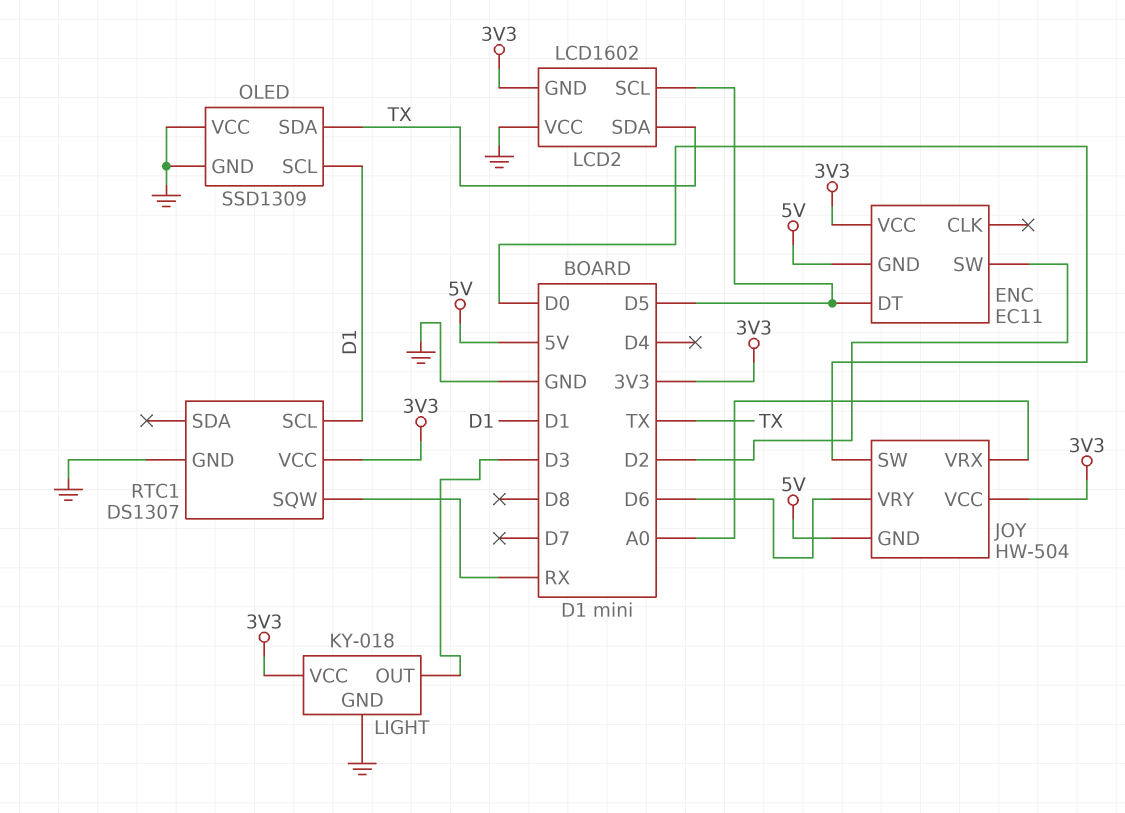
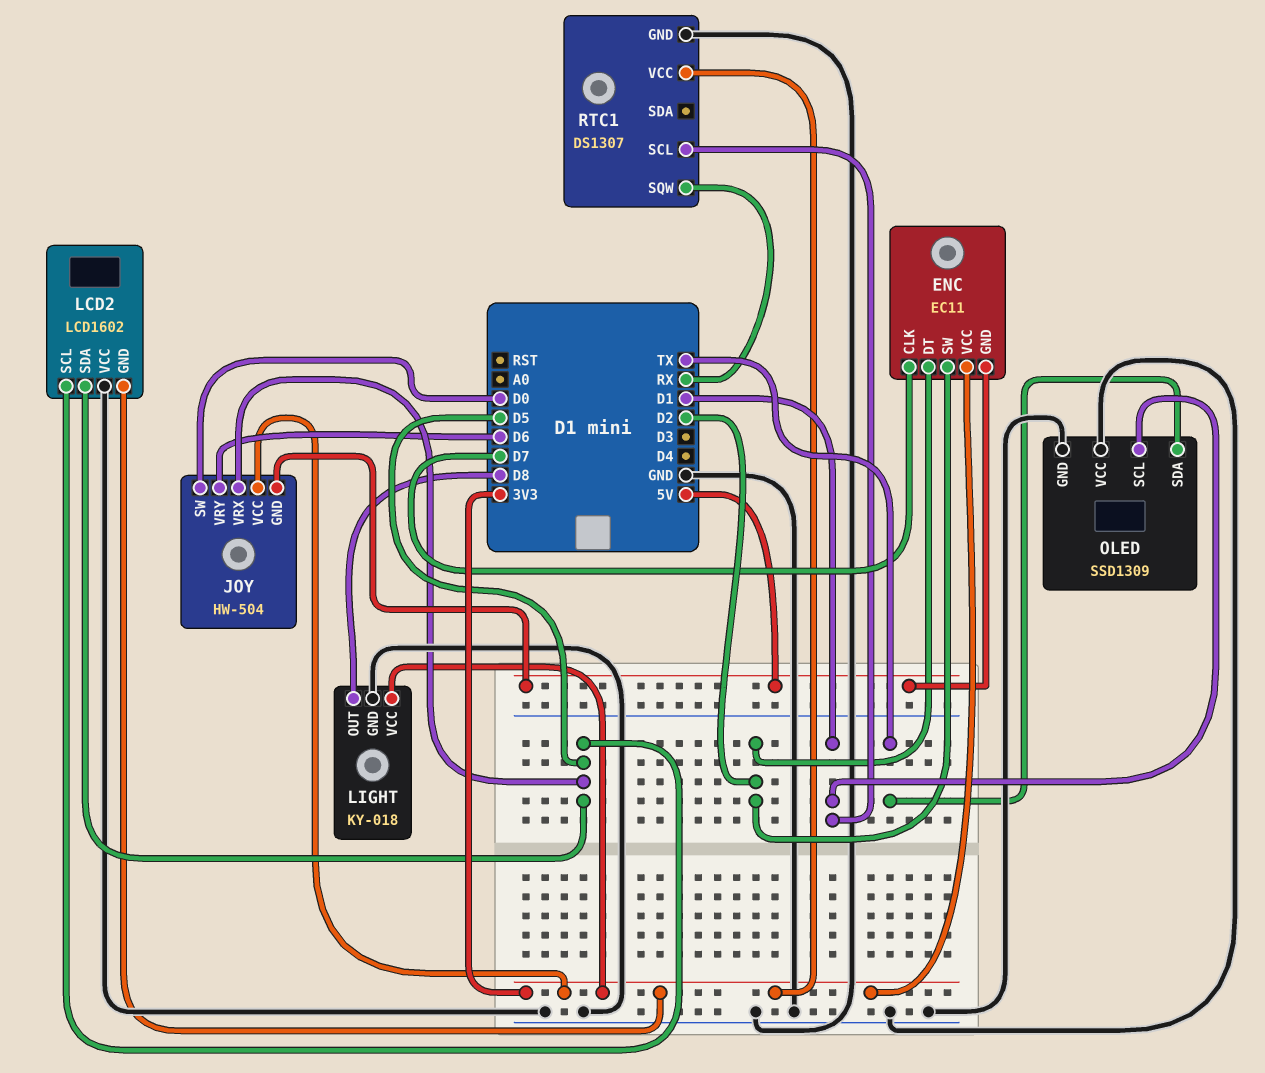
ENC pin CLK: none -> D7
ENC pin DT: D5 -> D2
JOY pin VRX: A0 -> D5
LCD2 pin SDA: TX -> D5
LIGHT pin OUT: D3 -> D8

